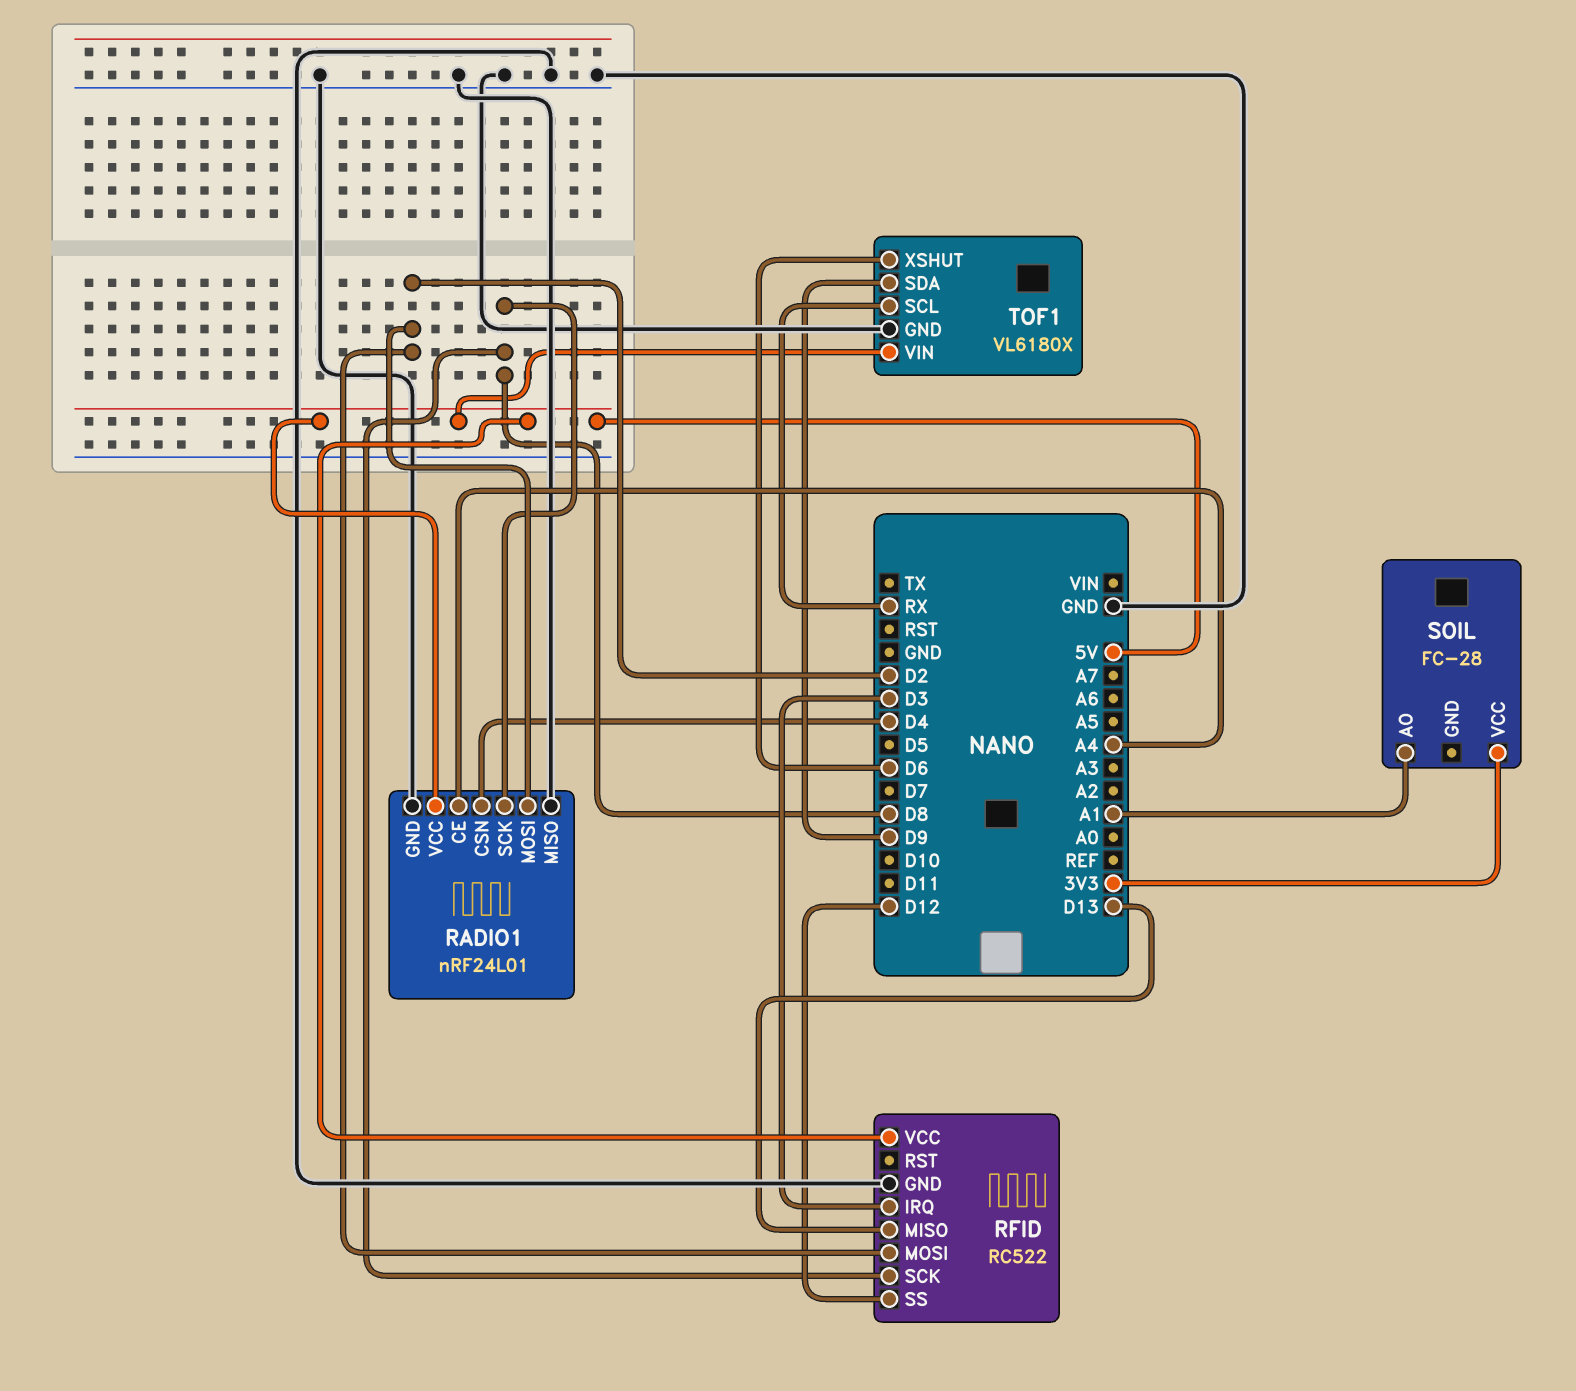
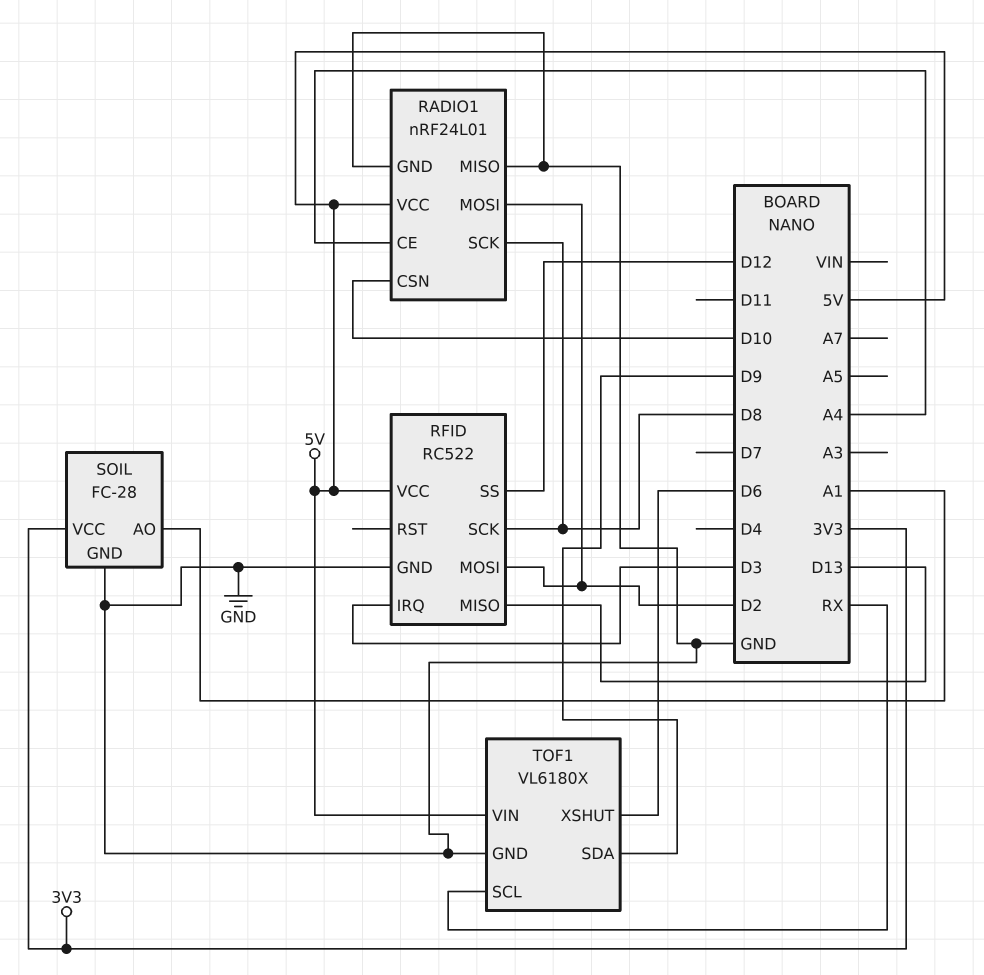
RADIO1 pin CSN: D4 -> D10
SOIL pin GND: none -> GND

